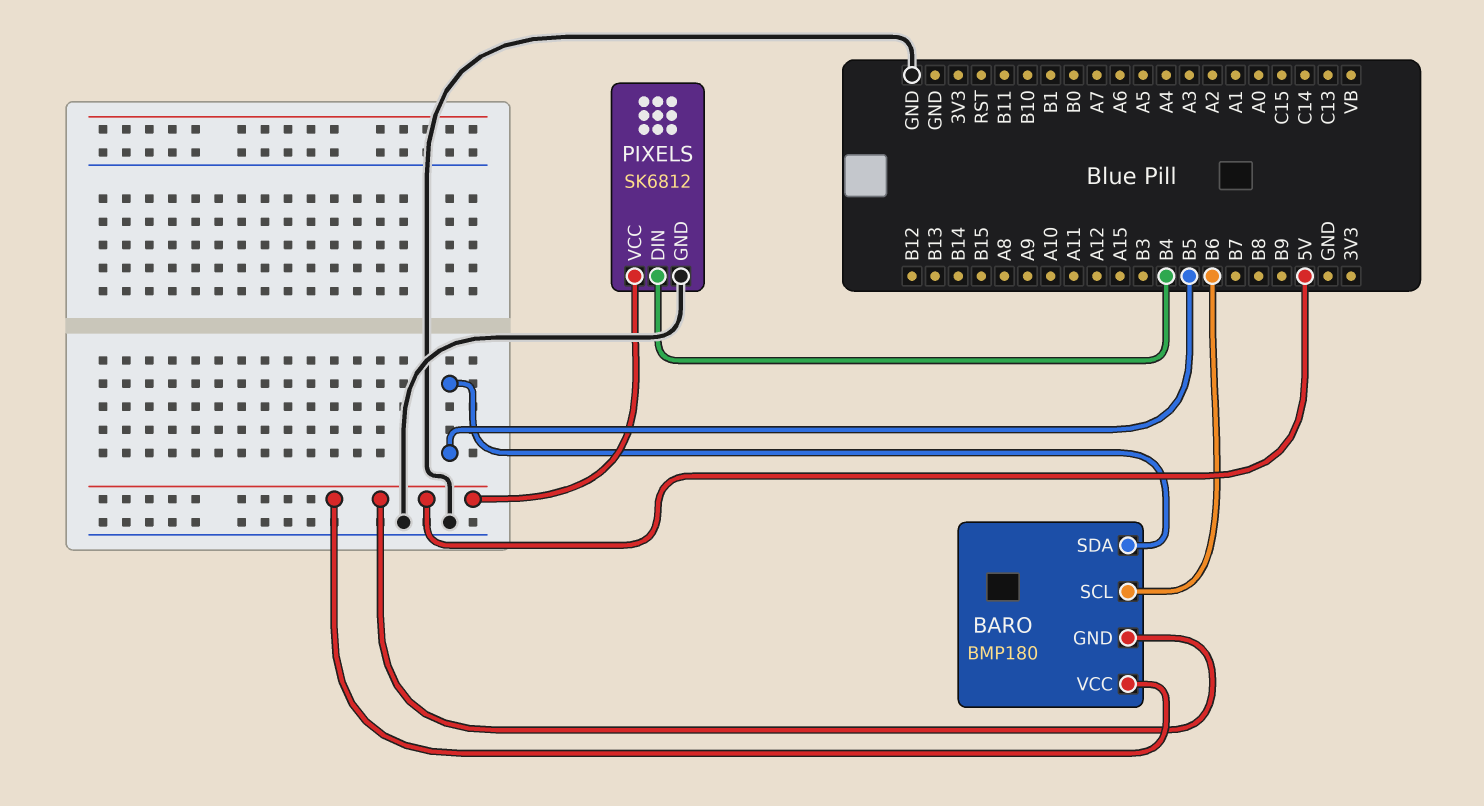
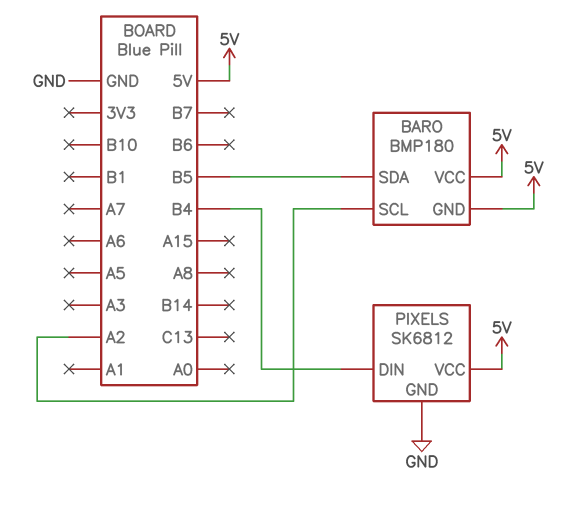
BARO pin SCL: B6 -> A2

